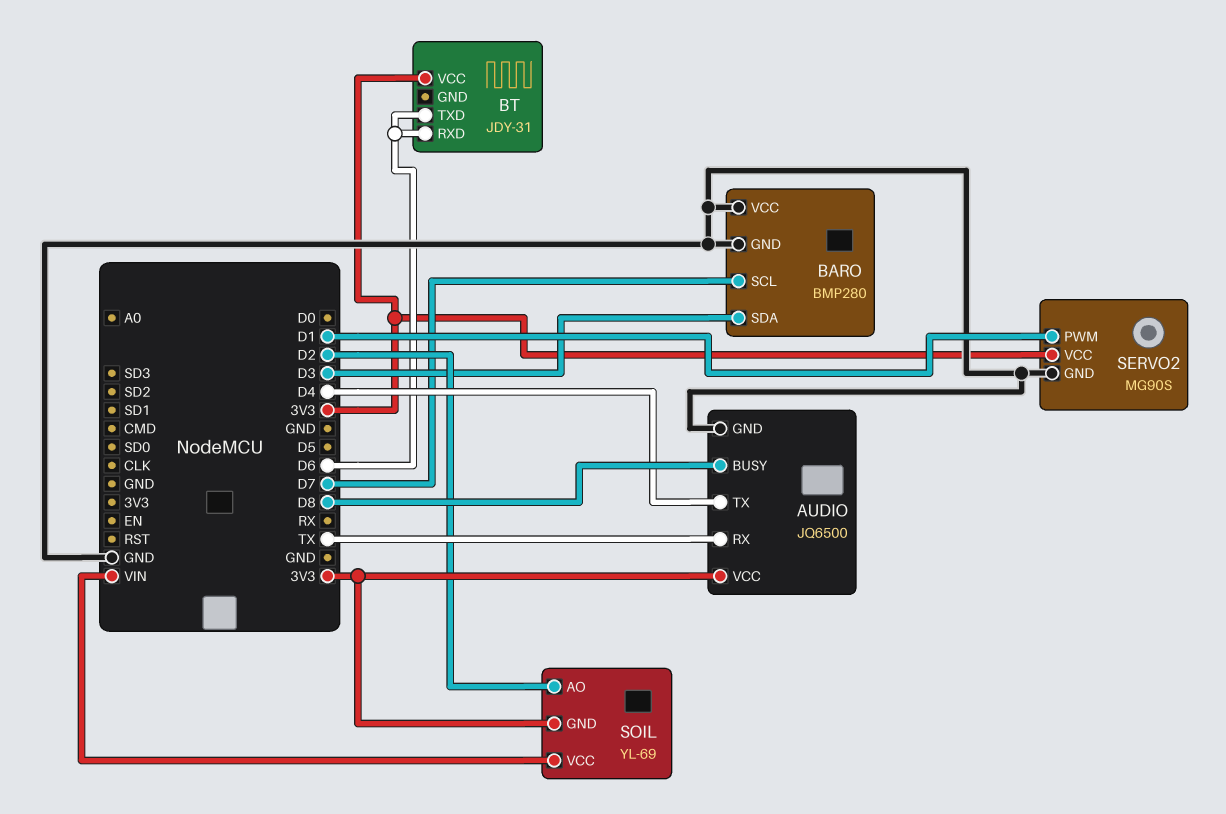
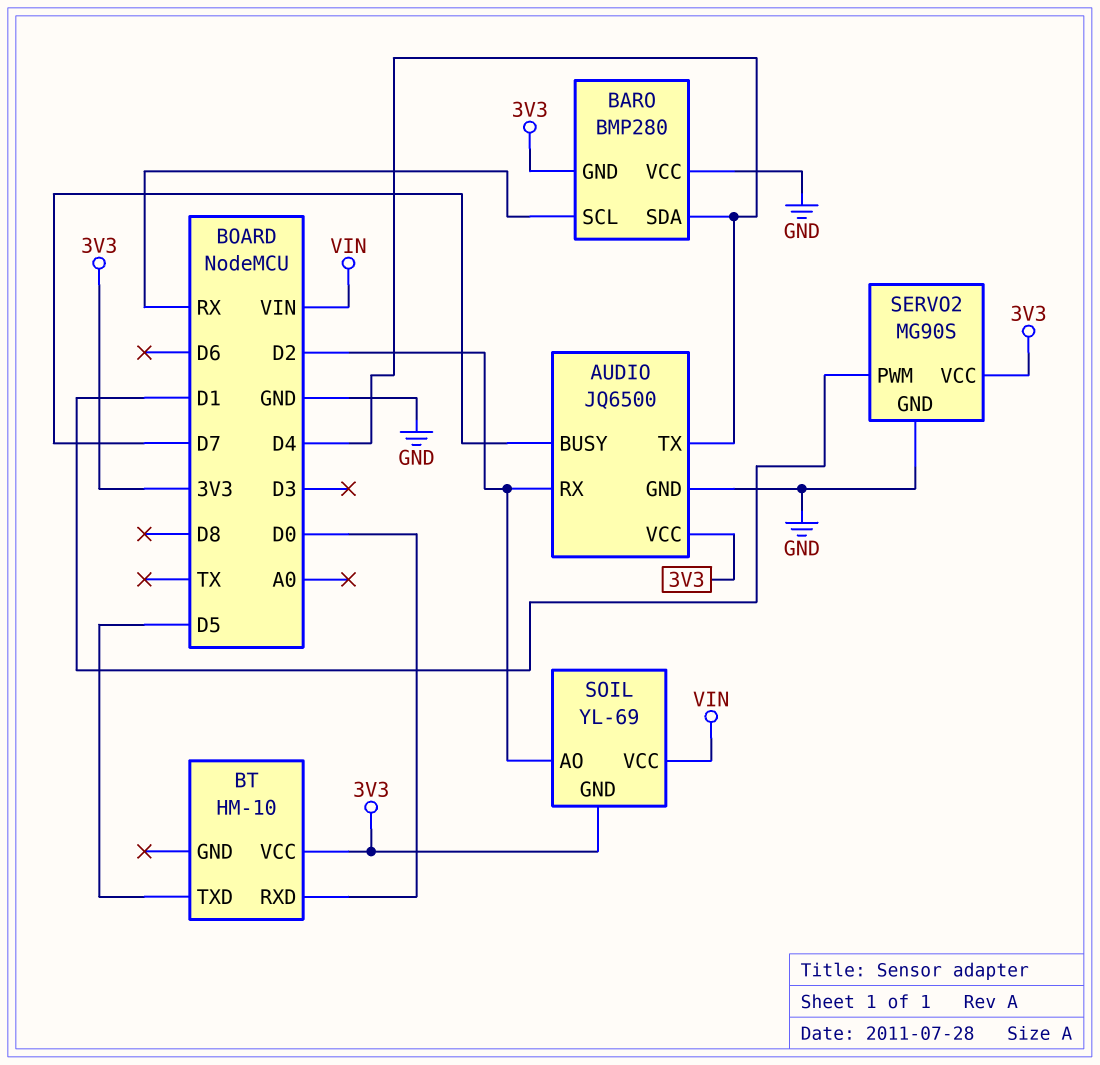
AUDIO pin BUSY: D8 -> D7
AUDIO pin RX: TX -> D2
BARO pin GND: GND -> 3V3
BARO pin SCL: D7 -> RX
BARO pin SDA: D3 -> D4
BT: JDY-31 -> HM-10
BT pin RXD: D6 -> D0
BT pin TXD: D6 -> D5

